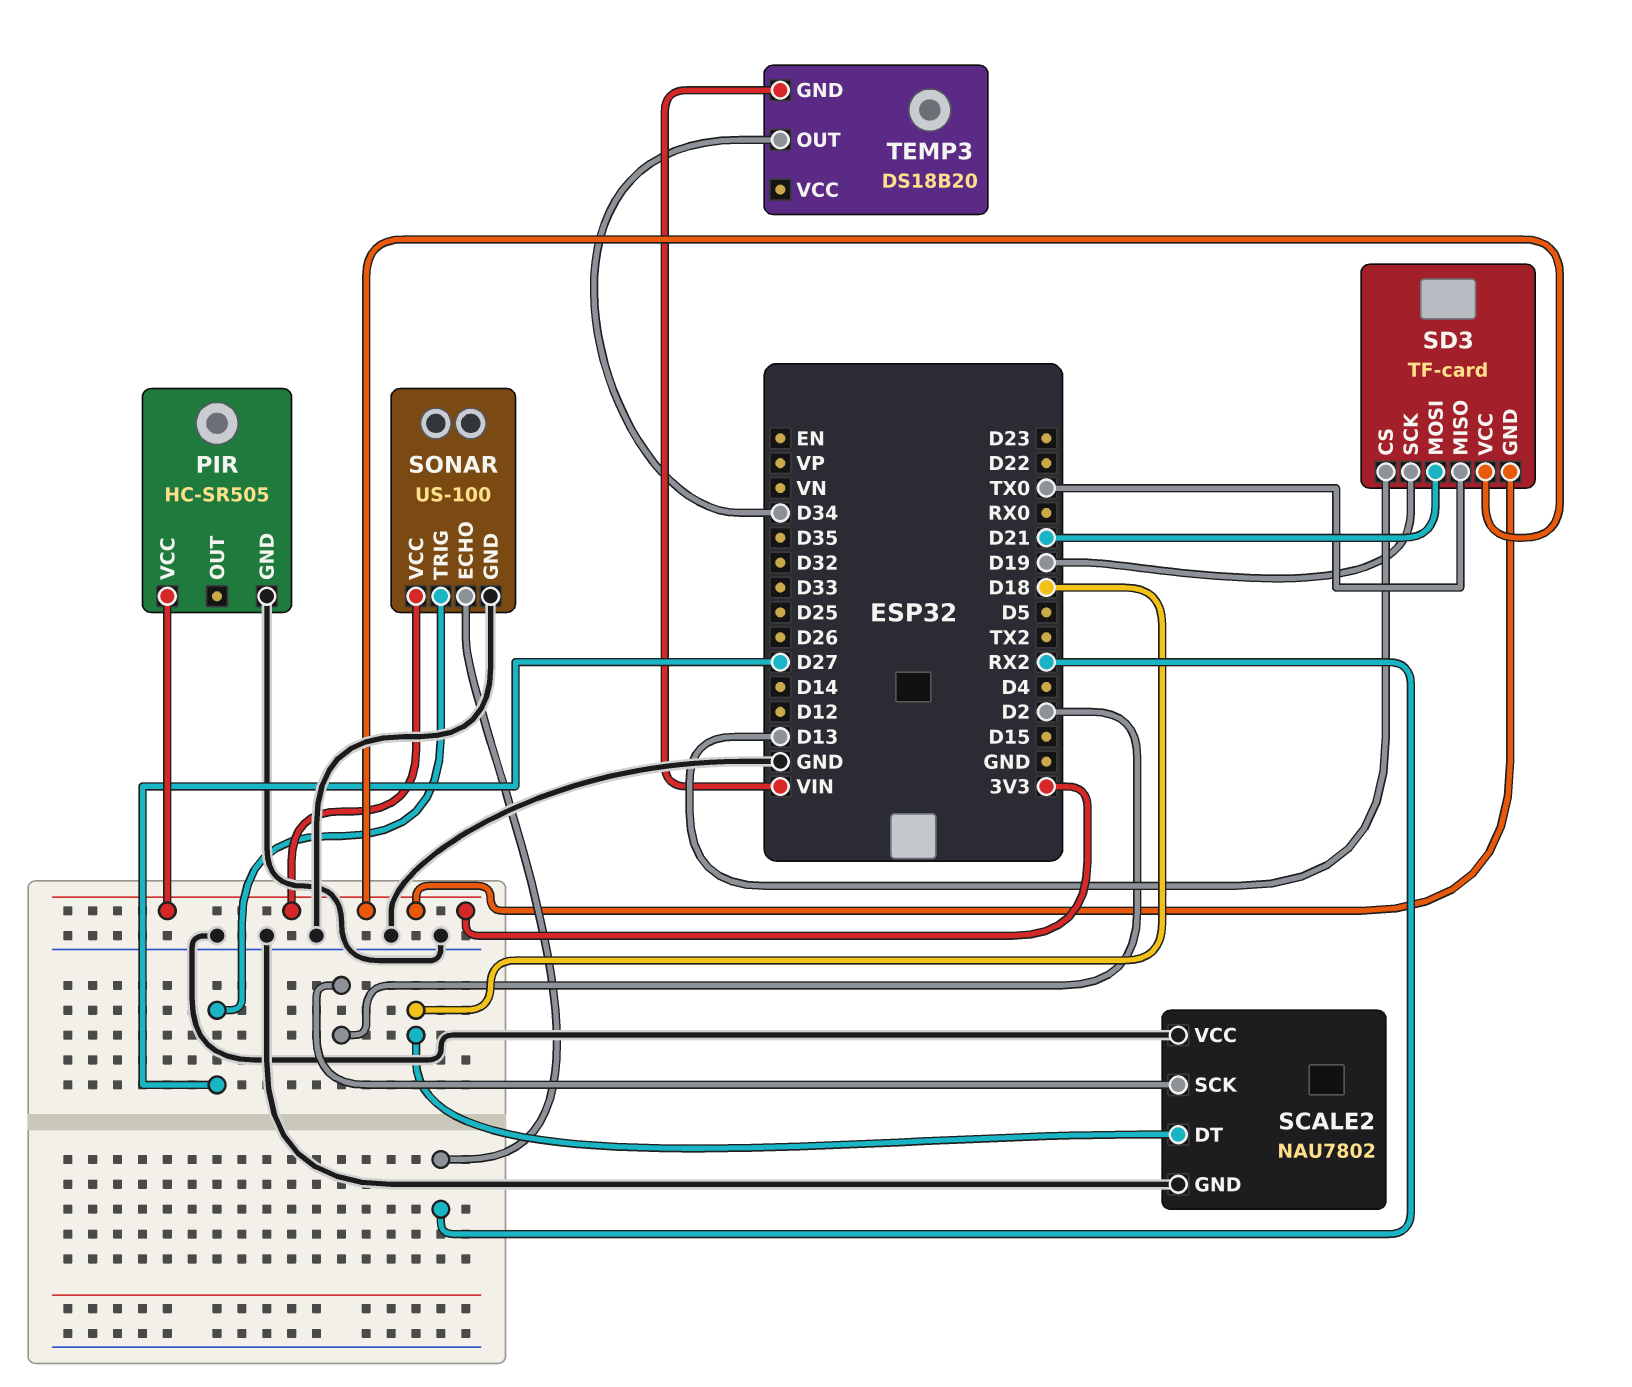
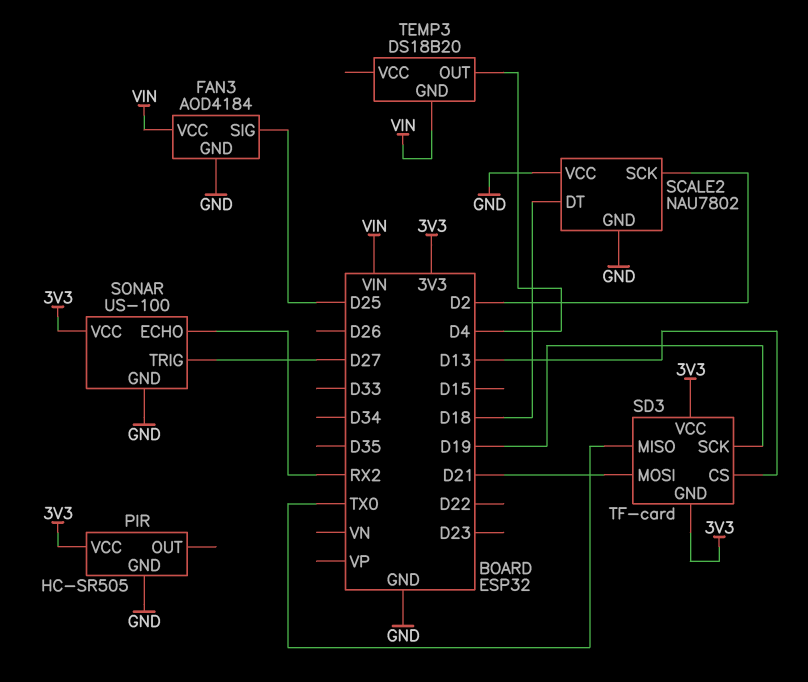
FAN3: none -> AOD4184
FAN3 pin GND: none -> GND
FAN3 pin SIG: none -> D25
FAN3 pin VCC: none -> VIN
TEMP3 pin OUT: D34 -> D4

